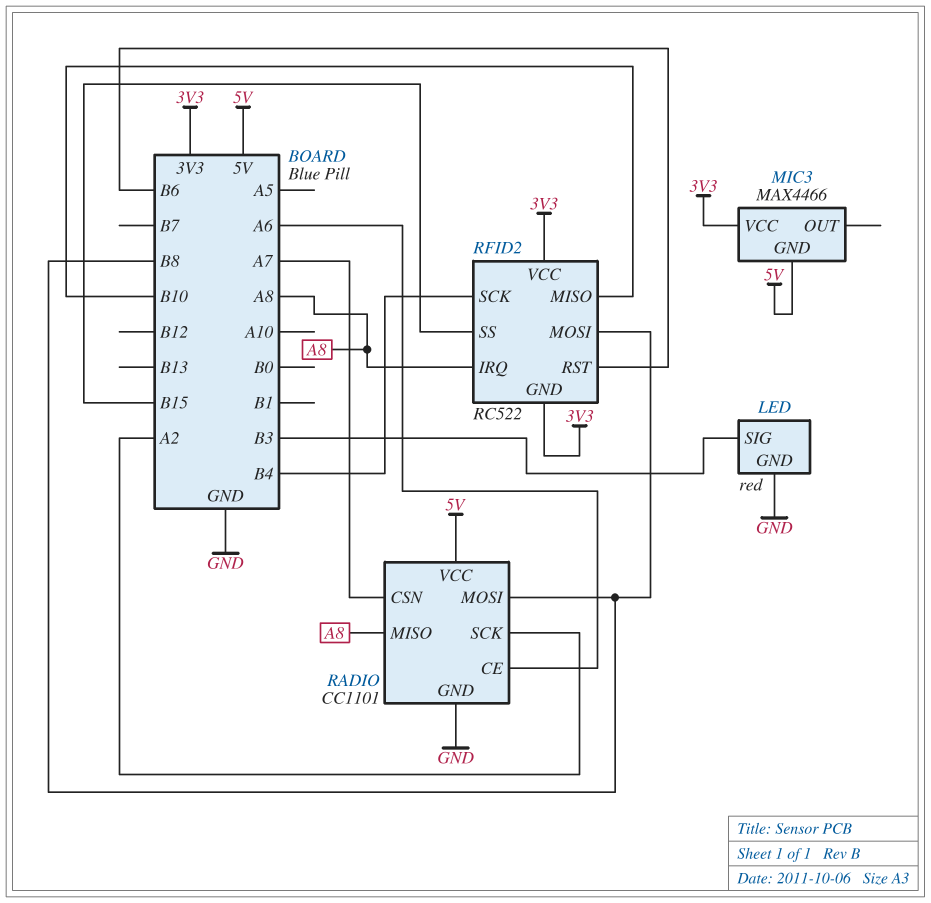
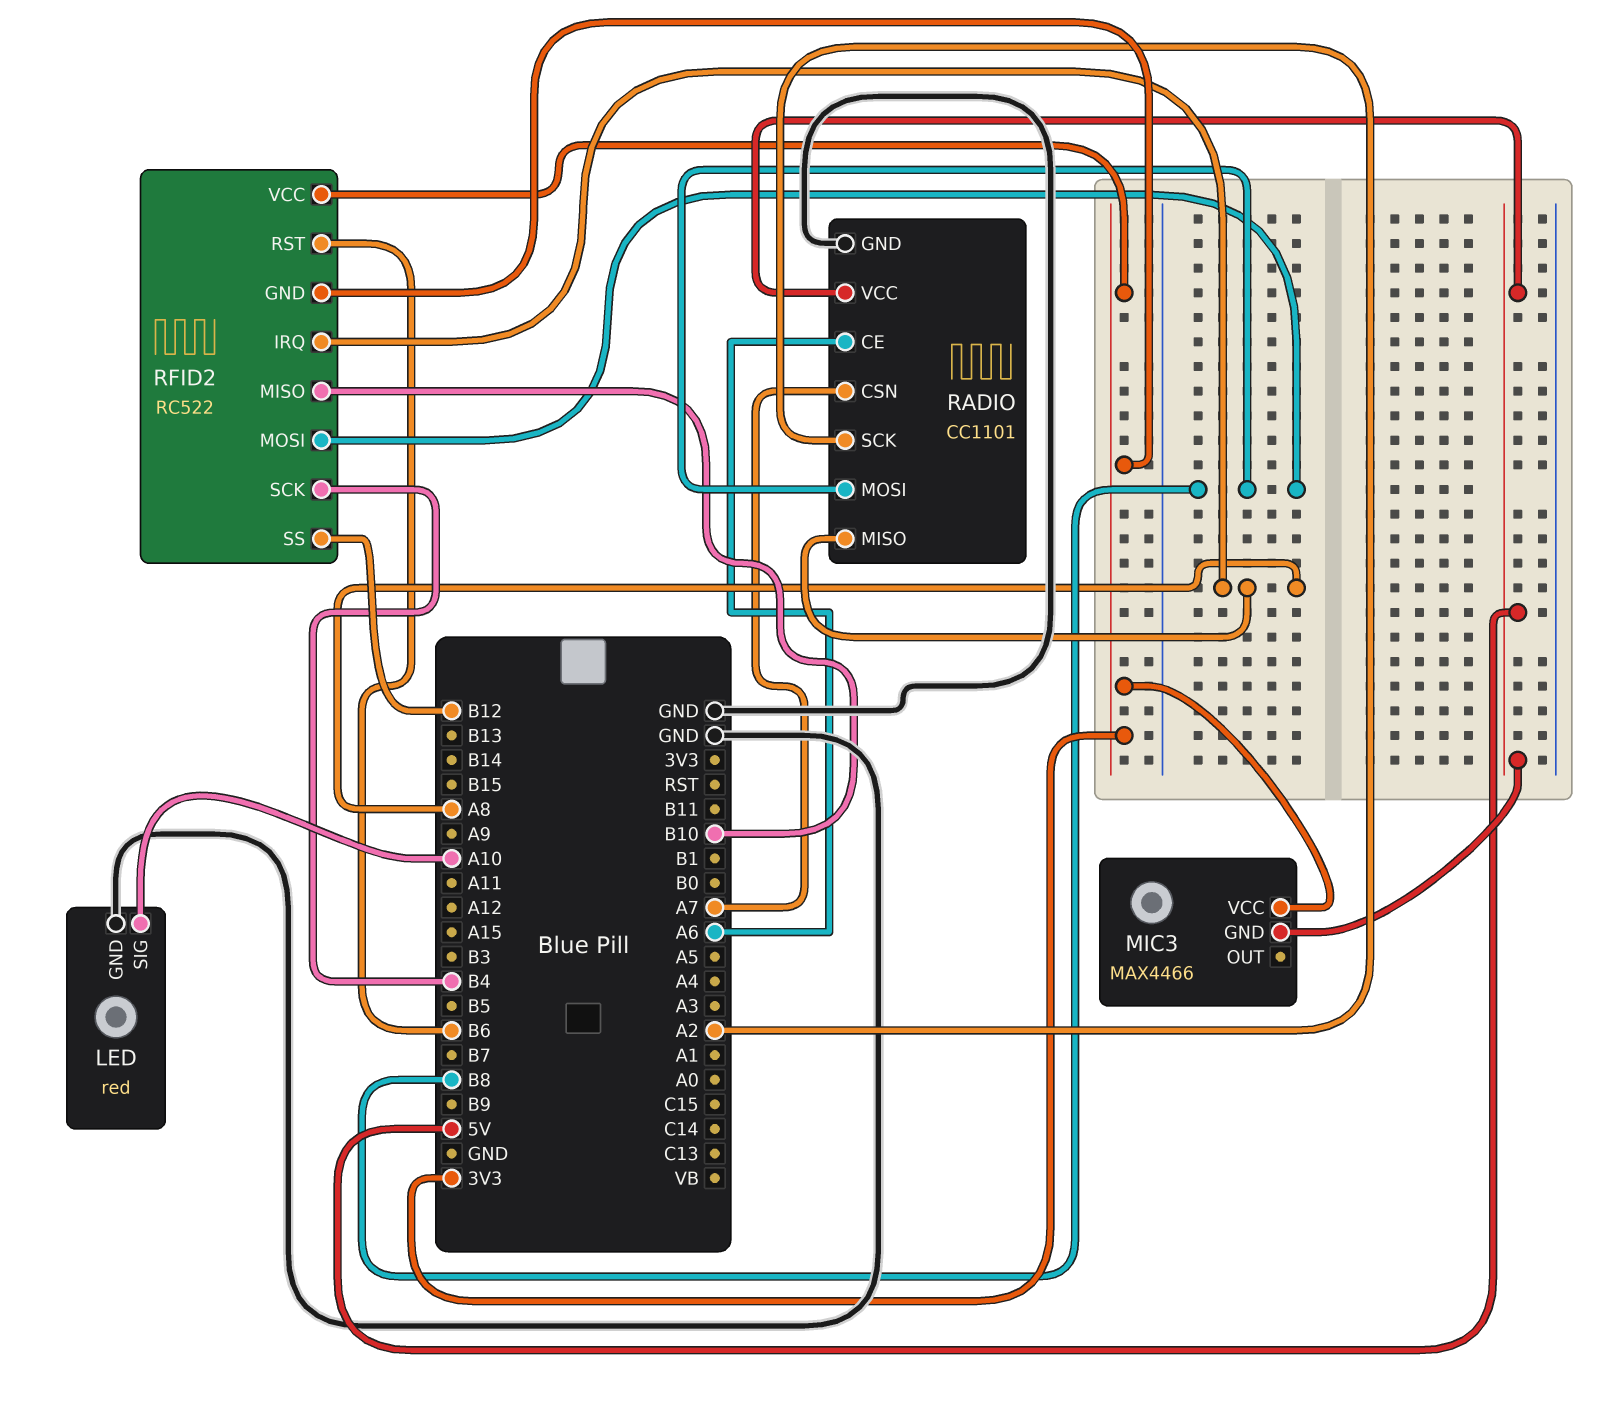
LED pin SIG: B3 -> A10
RFID2 pin SS: B15 -> B12

